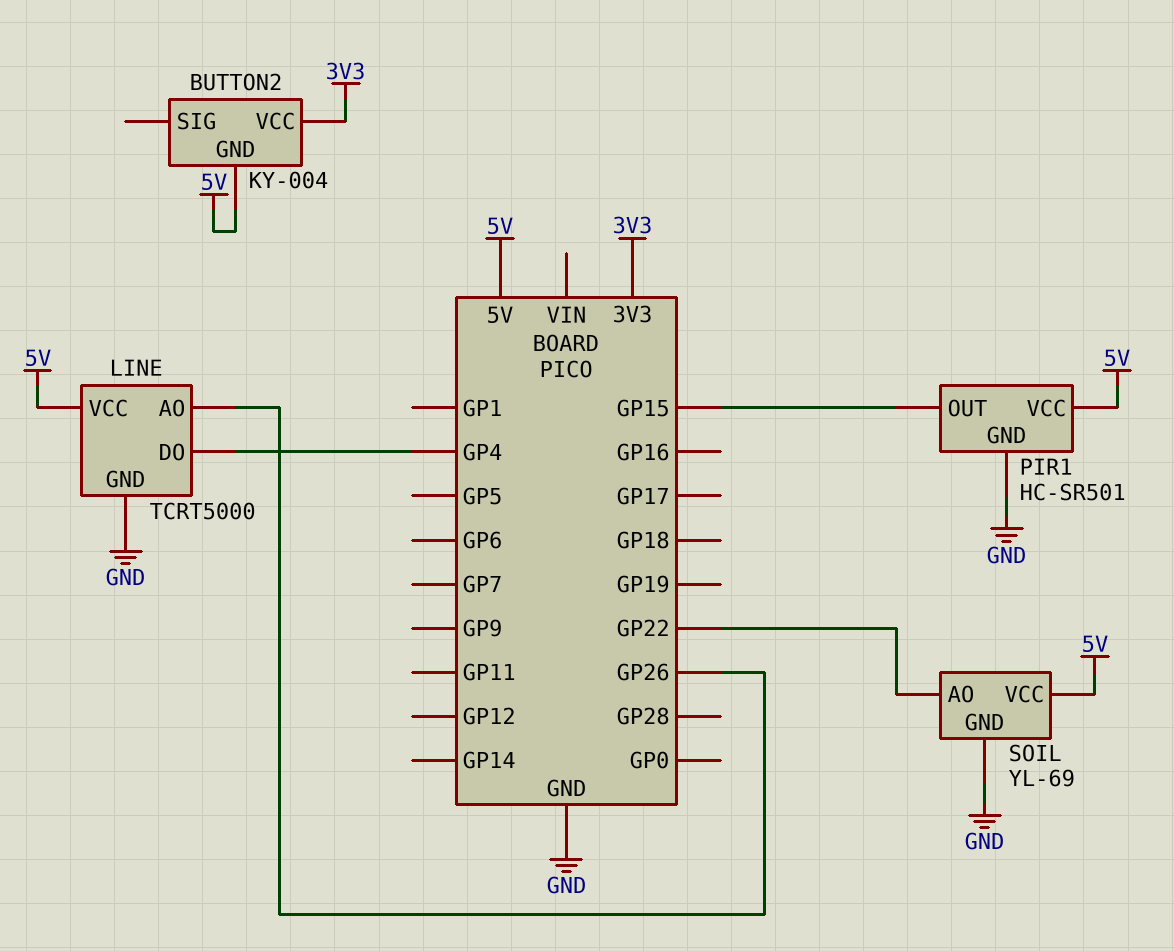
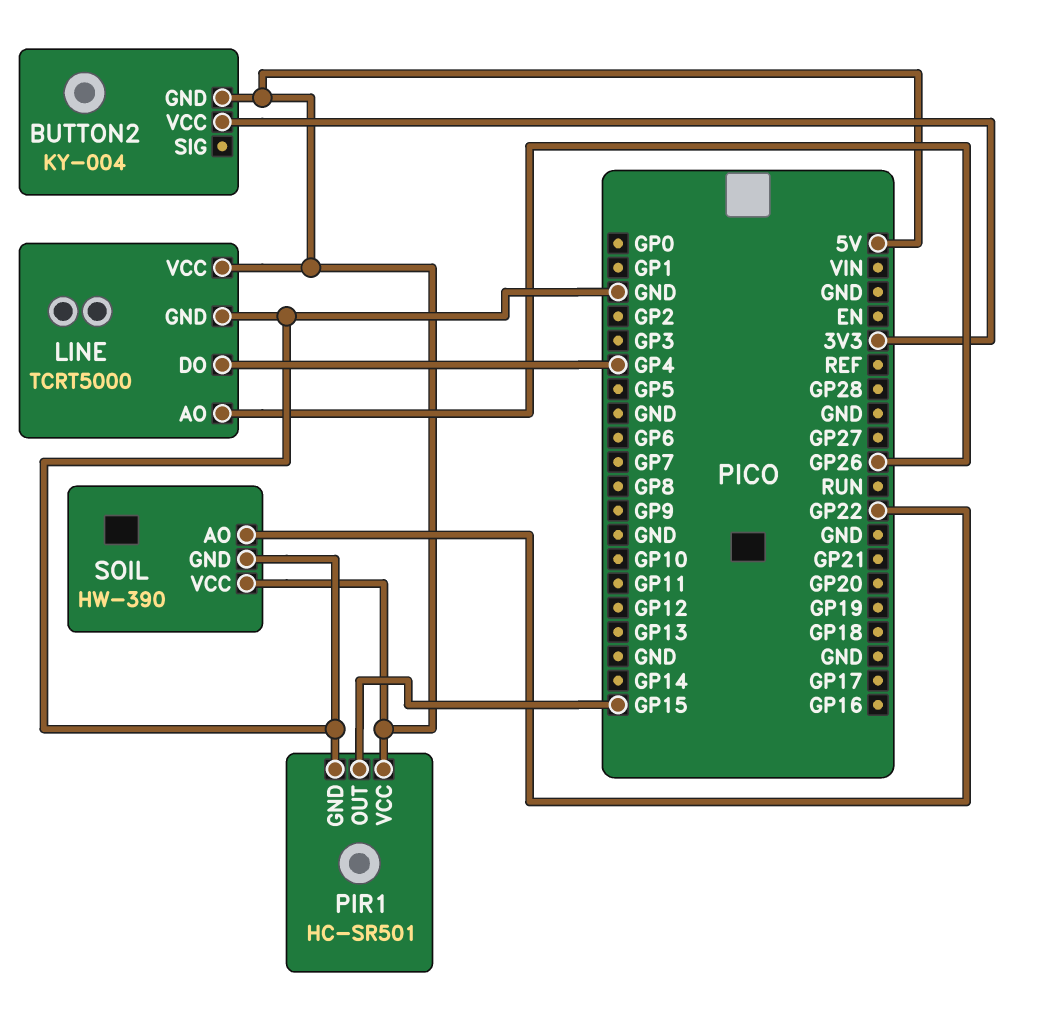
SOIL: YL-69 -> HW-390

